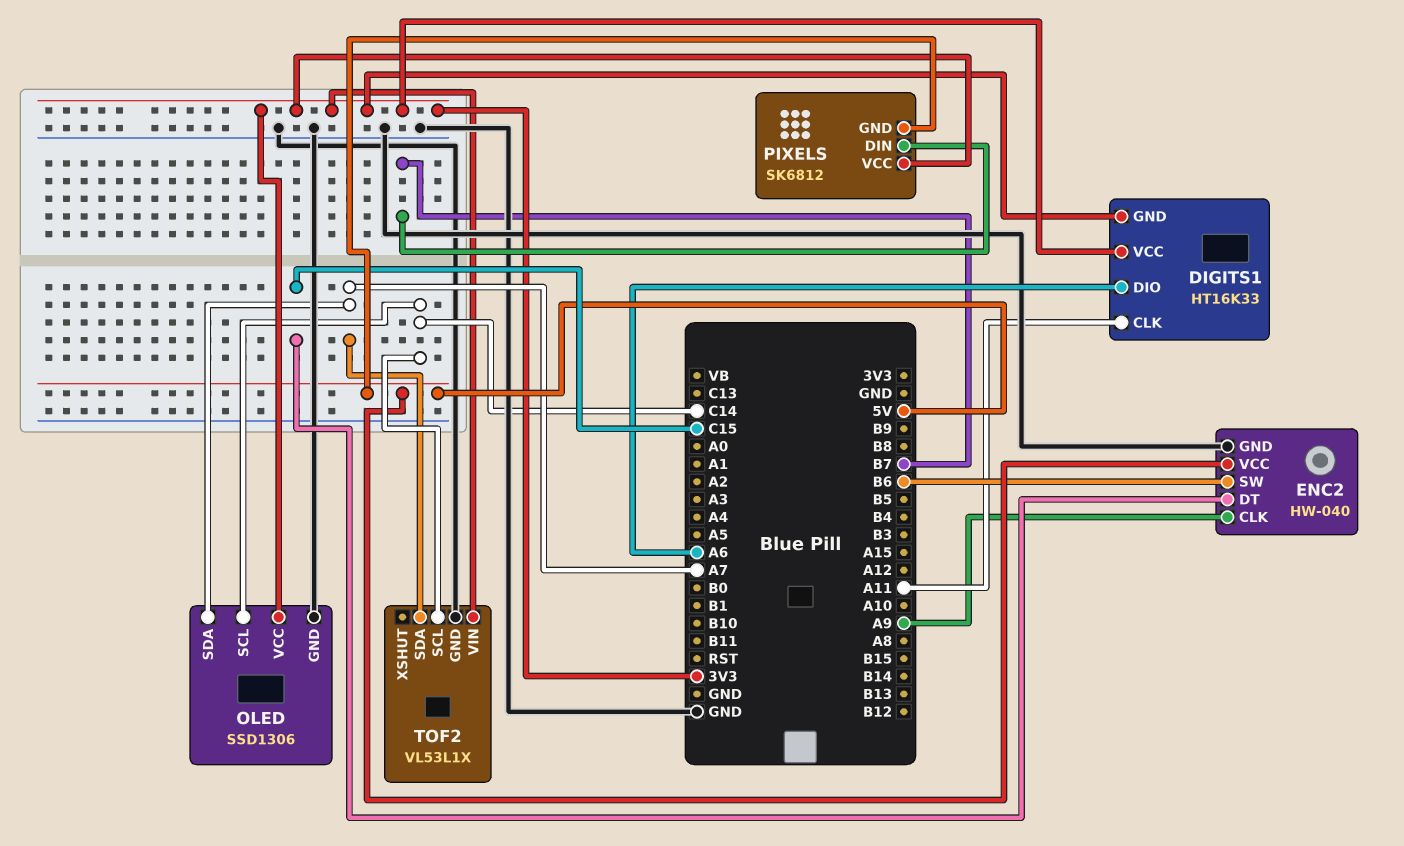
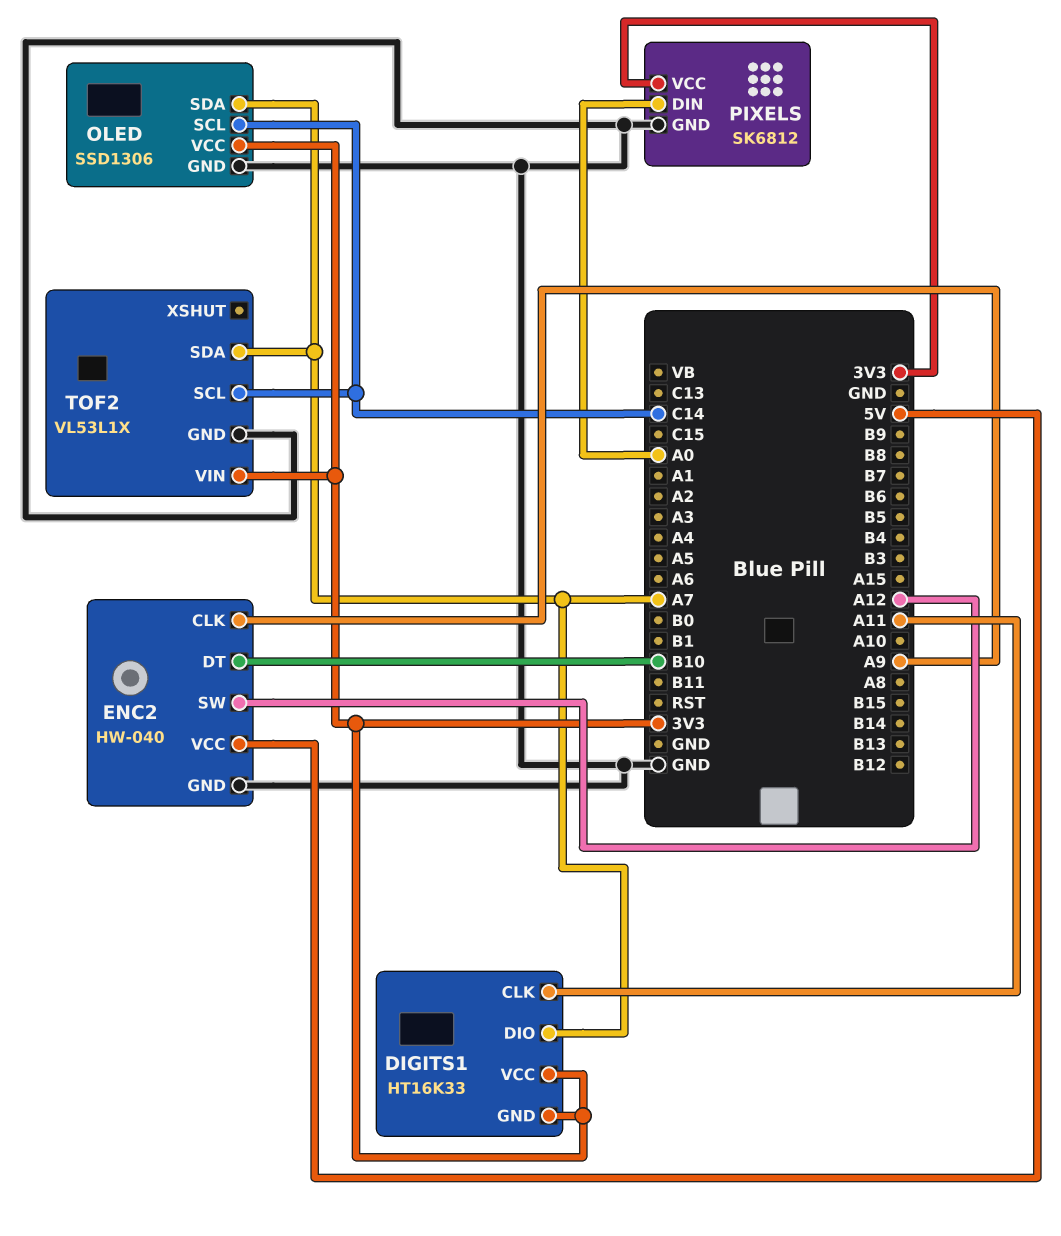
DIGITS1 pin DIO: A6 -> A7
ENC2 pin DT: C15 -> B10
ENC2 pin SW: B6 -> A12
PIXELS pin DIN: B7 -> A0
PIXELS pin GND: 5V -> GND

